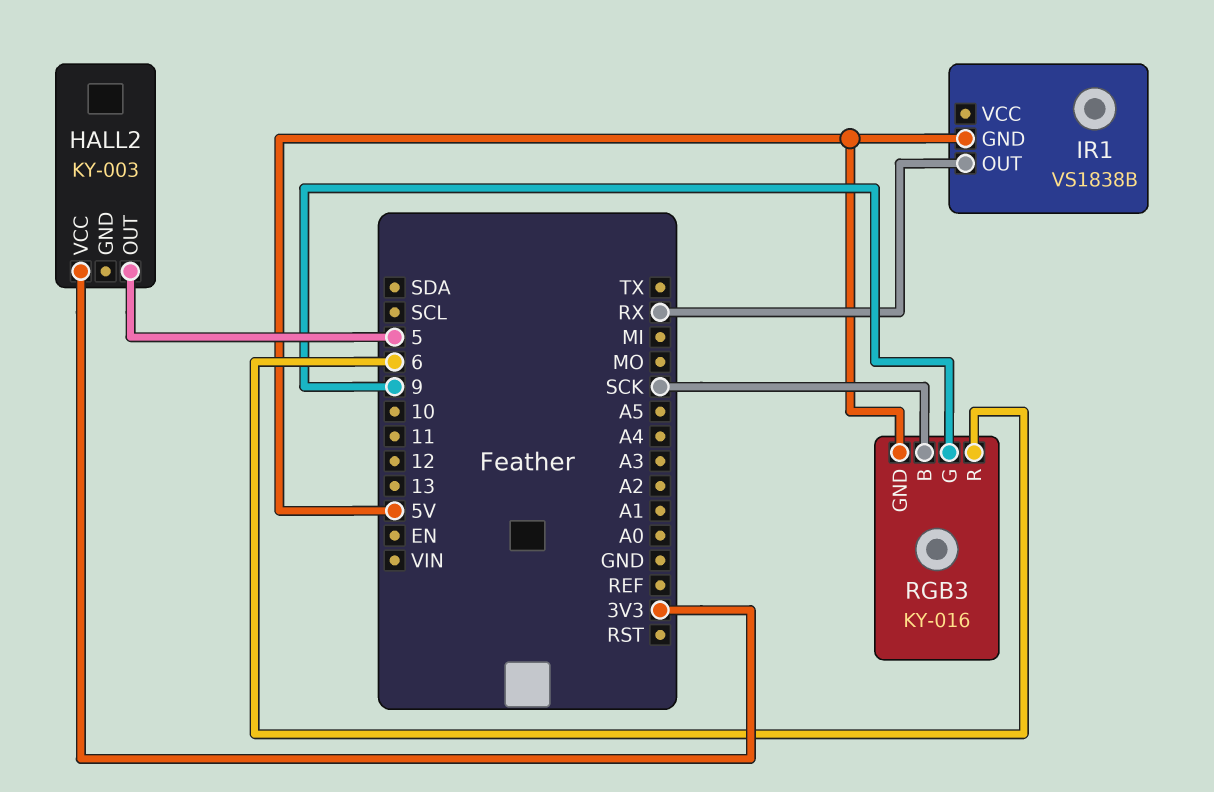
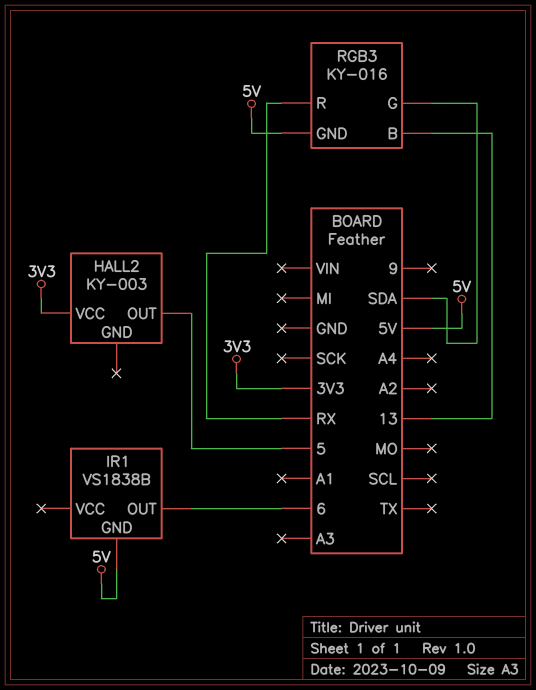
IR1 pin OUT: RX -> 6
RGB3 pin B: SCK -> 13
RGB3 pin G: 9 -> SDA
RGB3 pin R: 6 -> RX

